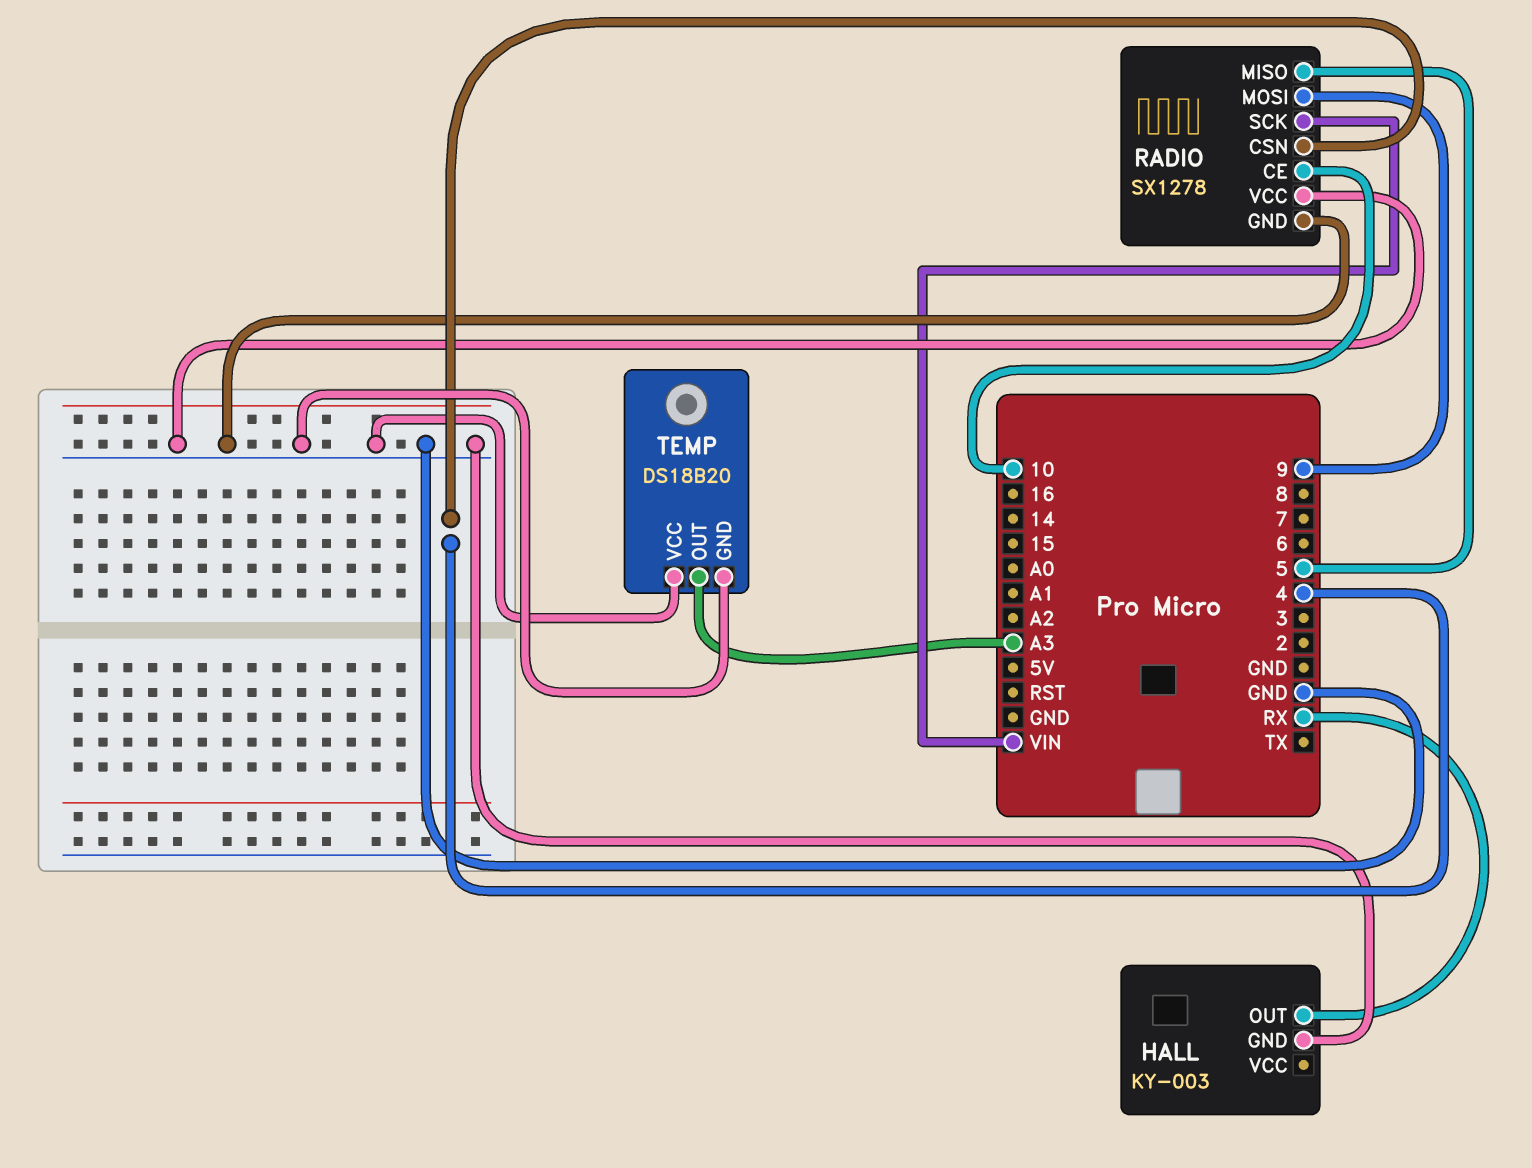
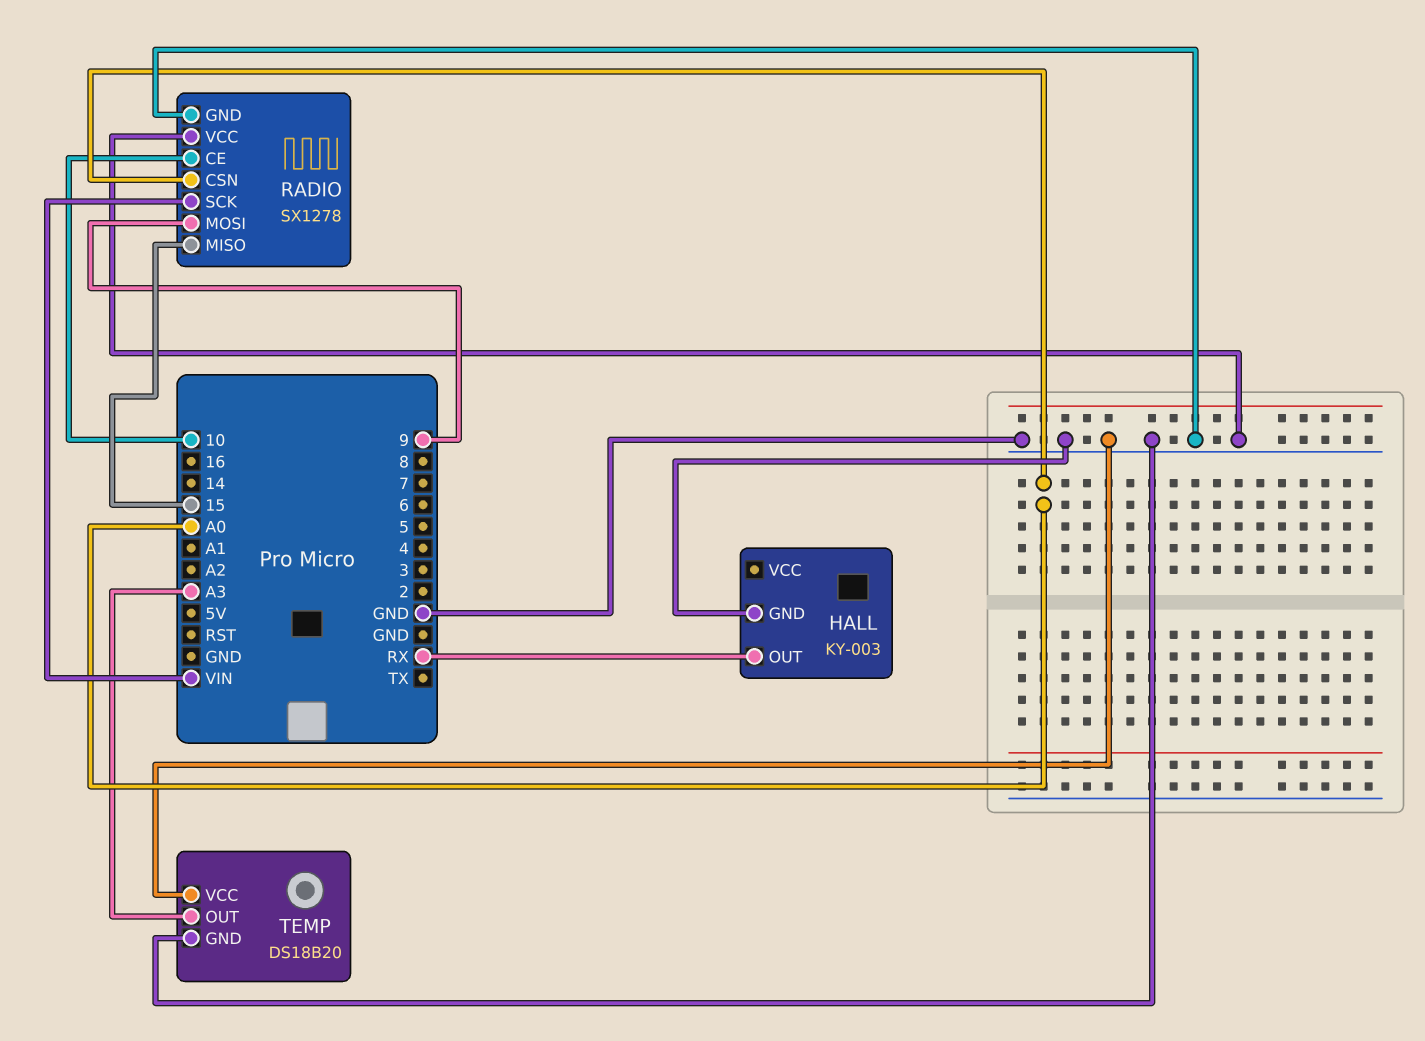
RADIO pin CSN: 4 -> A0
RADIO pin MISO: 5 -> 15

